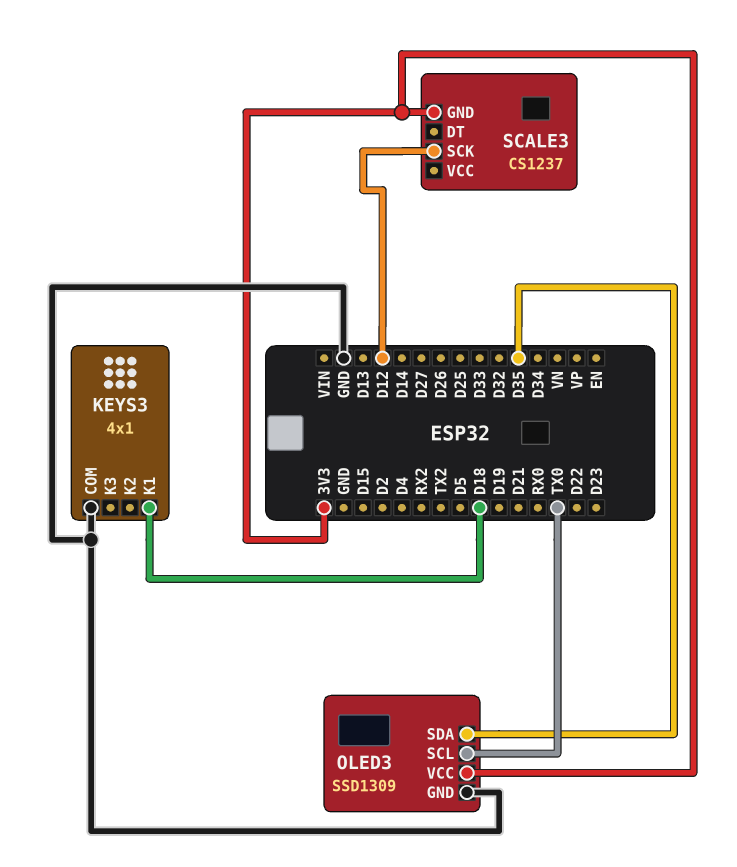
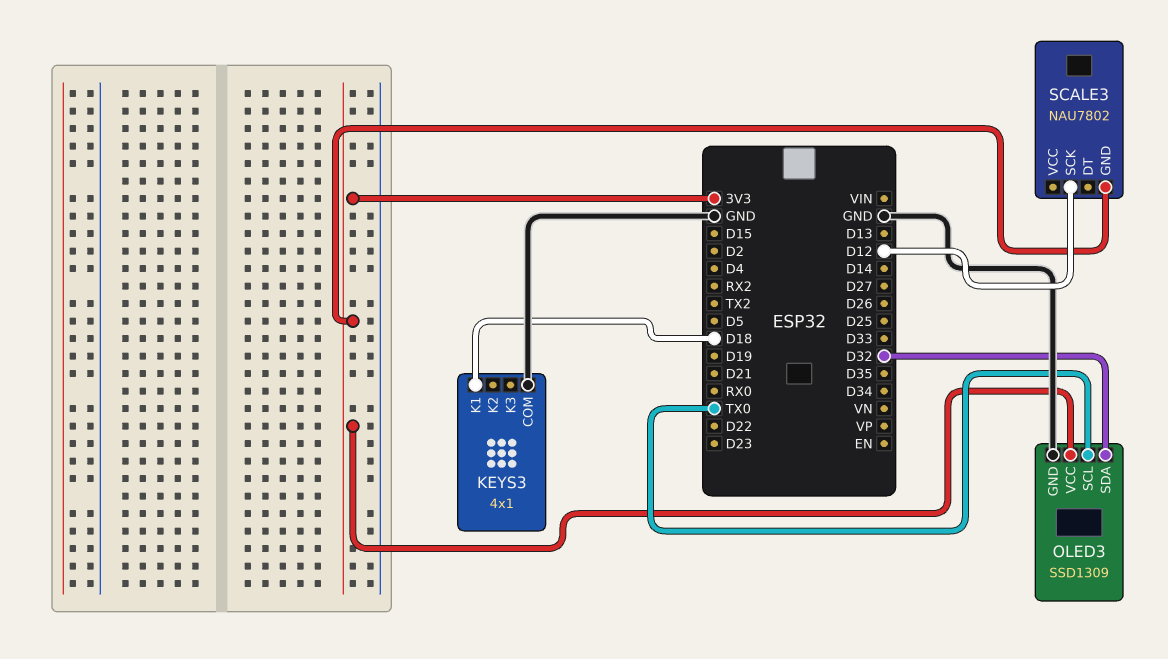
OLED3 pin SDA: D35 -> D32
SCALE3: CS1237 -> NAU7802

